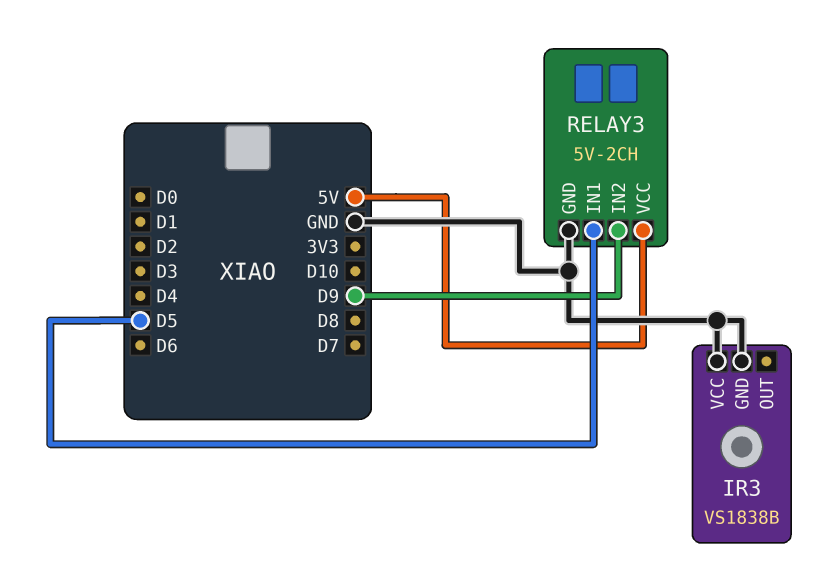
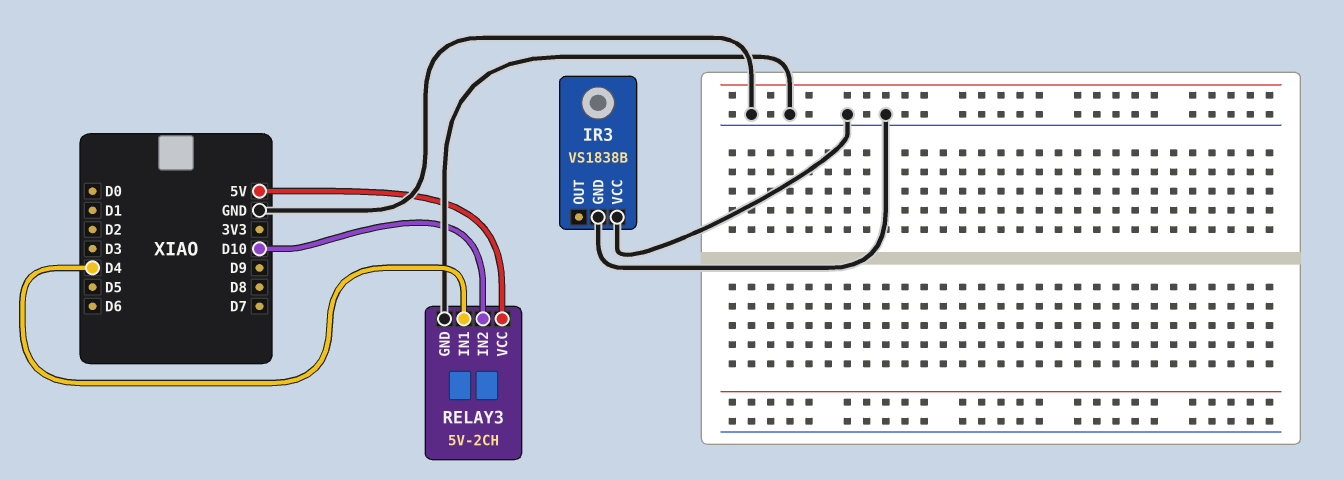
RELAY3 pin IN1: D5 -> D4
RELAY3 pin IN2: D9 -> D10

